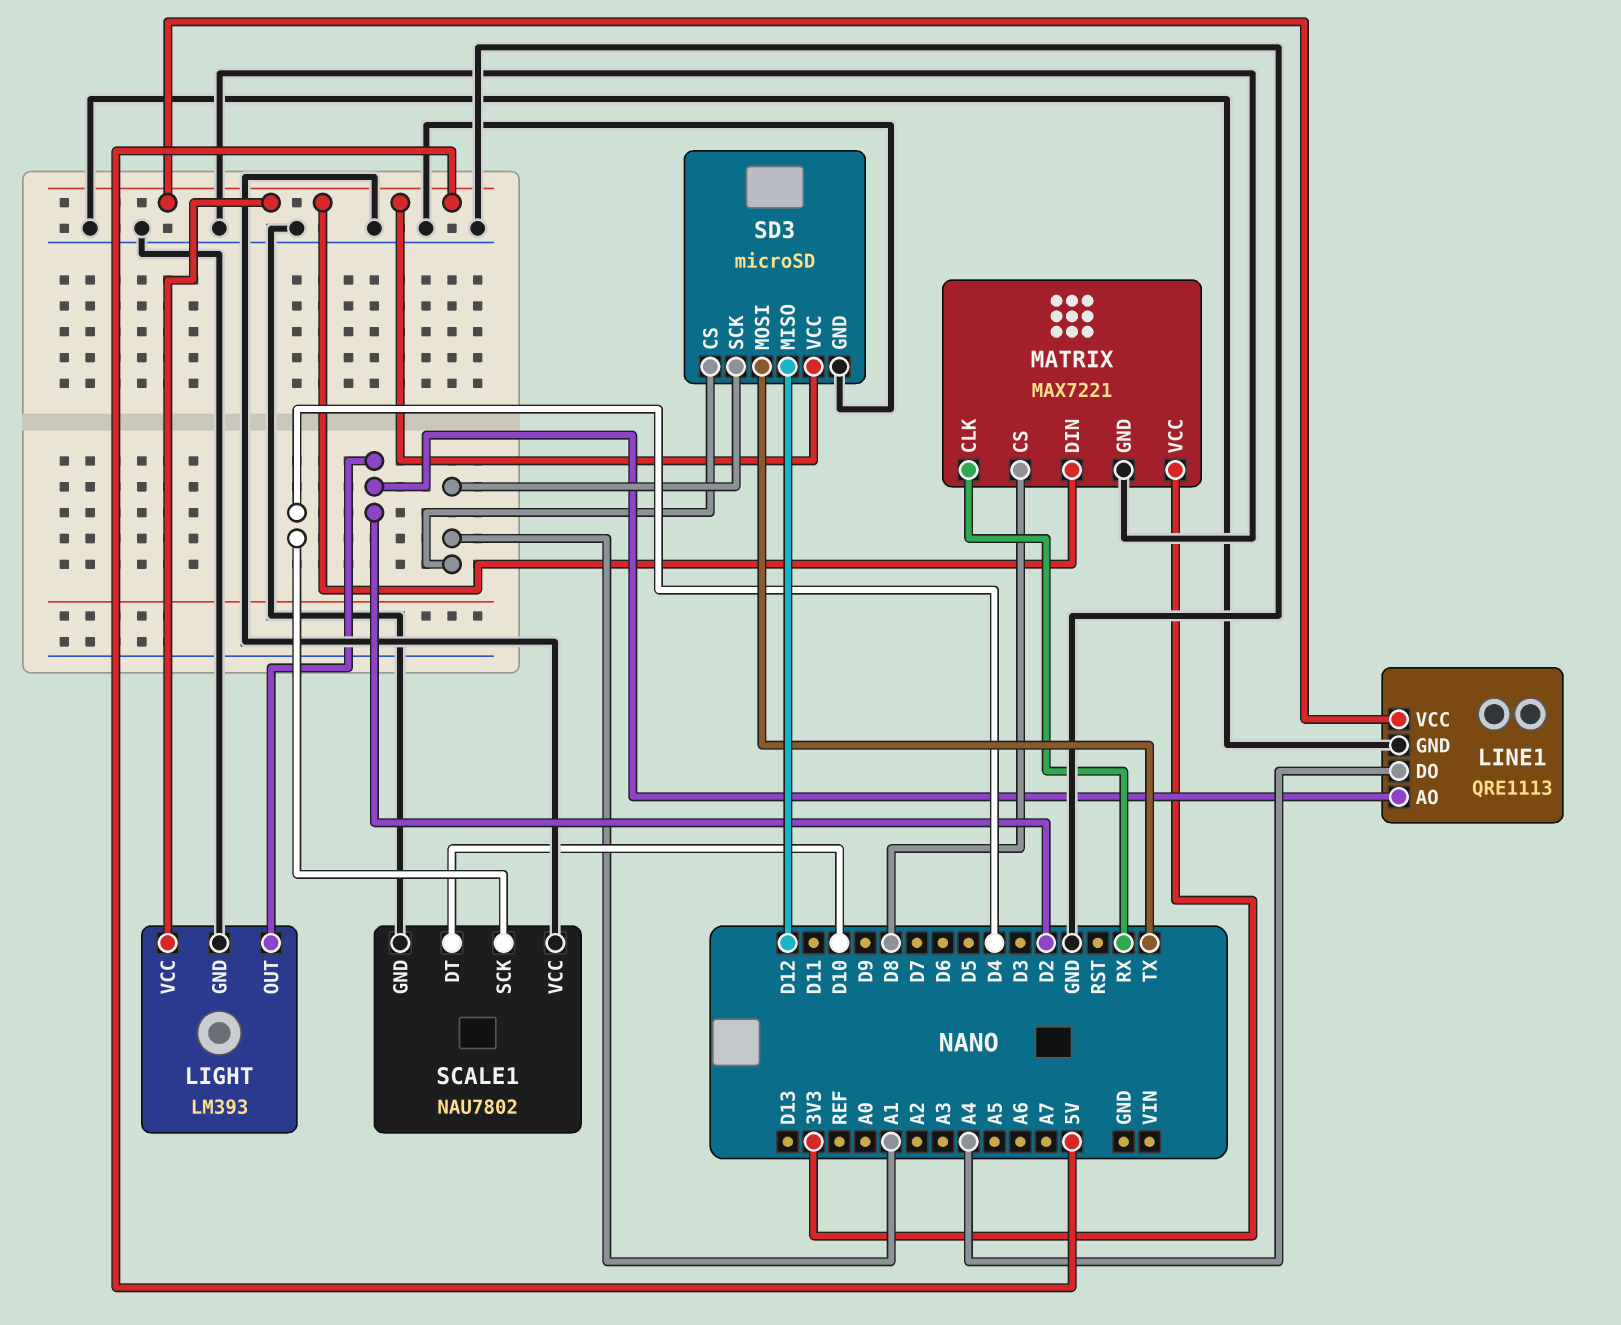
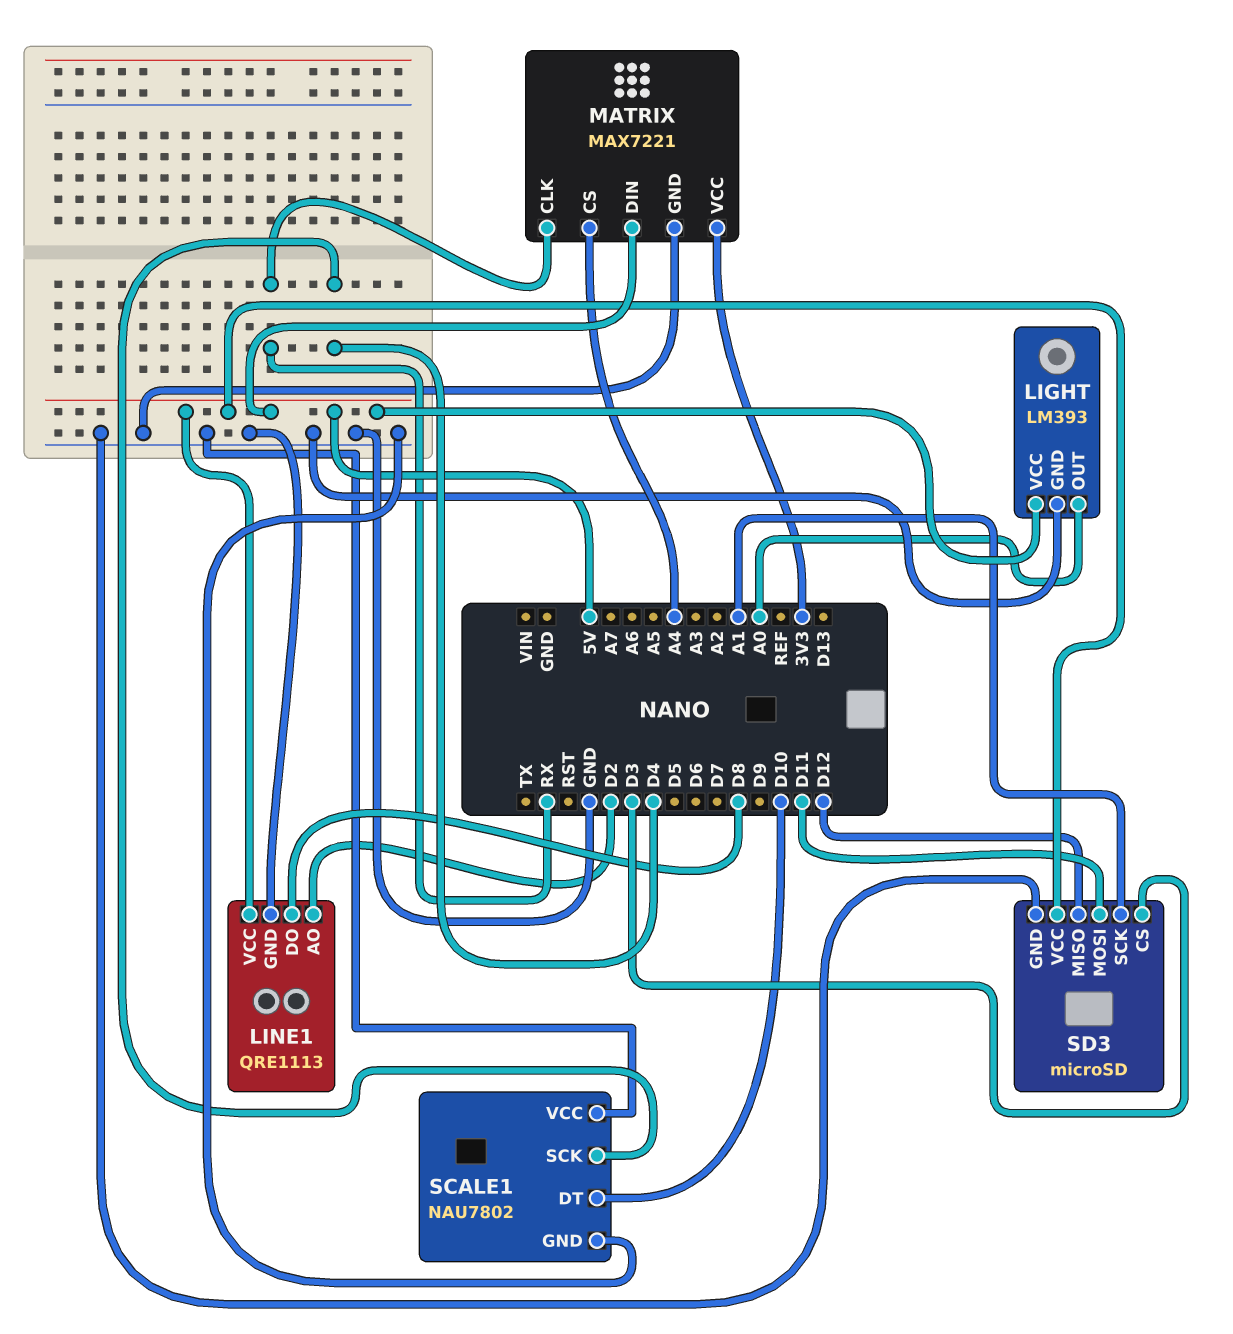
LIGHT pin OUT: D2 -> A0
LINE1 pin DO: A4 -> D8
MATRIX pin CS: D8 -> A4
SD3 pin CS: A1 -> D3
SD3 pin MOSI: TX -> D11

